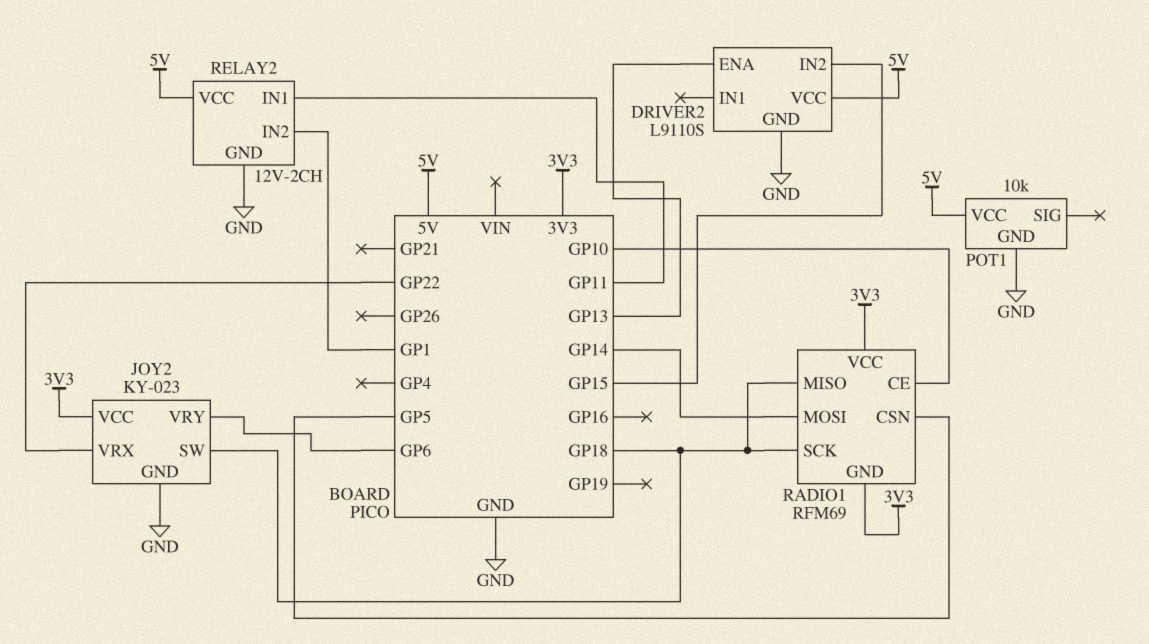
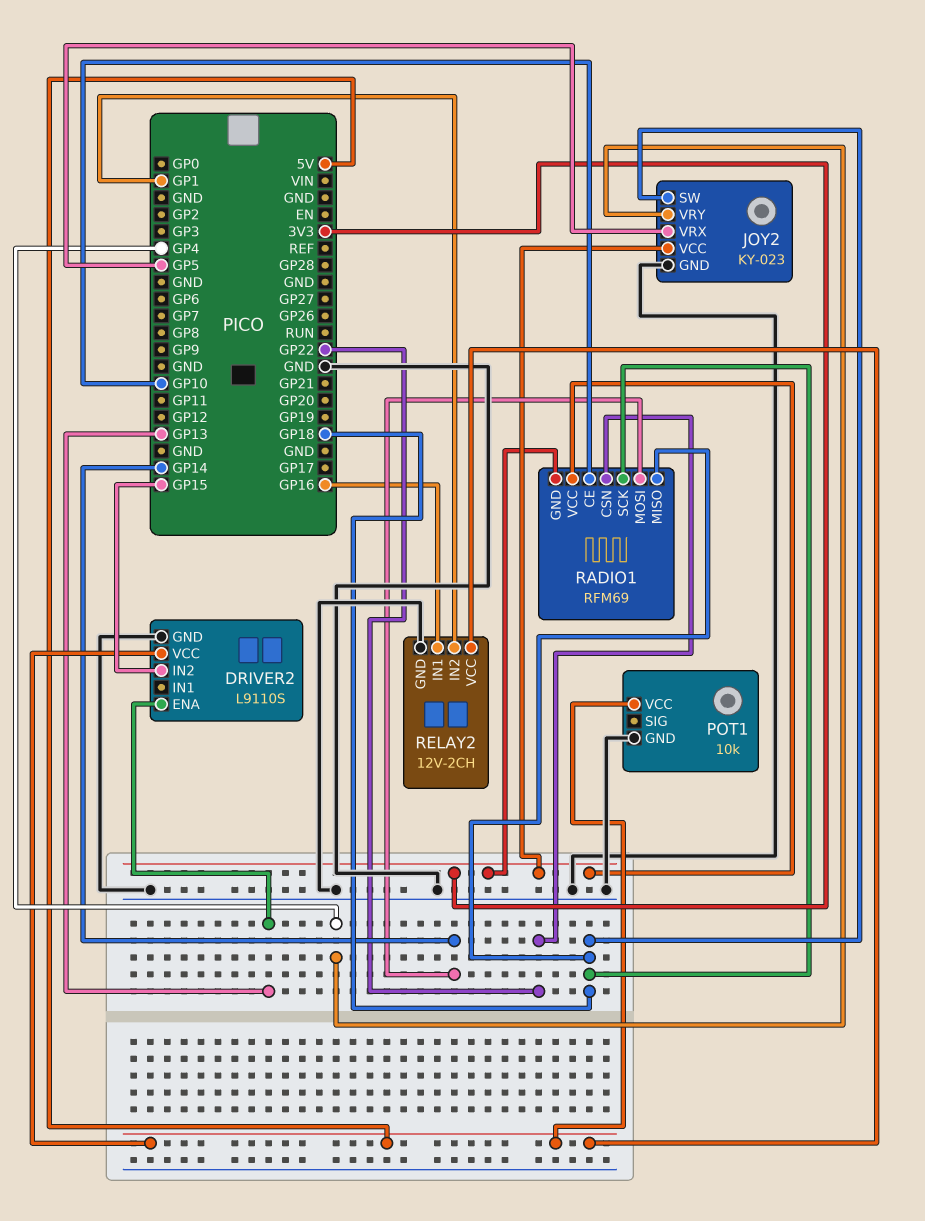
JOY2 pin VRX: GP22 -> GP5
JOY2 pin VRY: GP6 -> GP4
RADIO1 pin CSN: GP5 -> GP22
RELAY2 pin IN1: GP11 -> GP16

